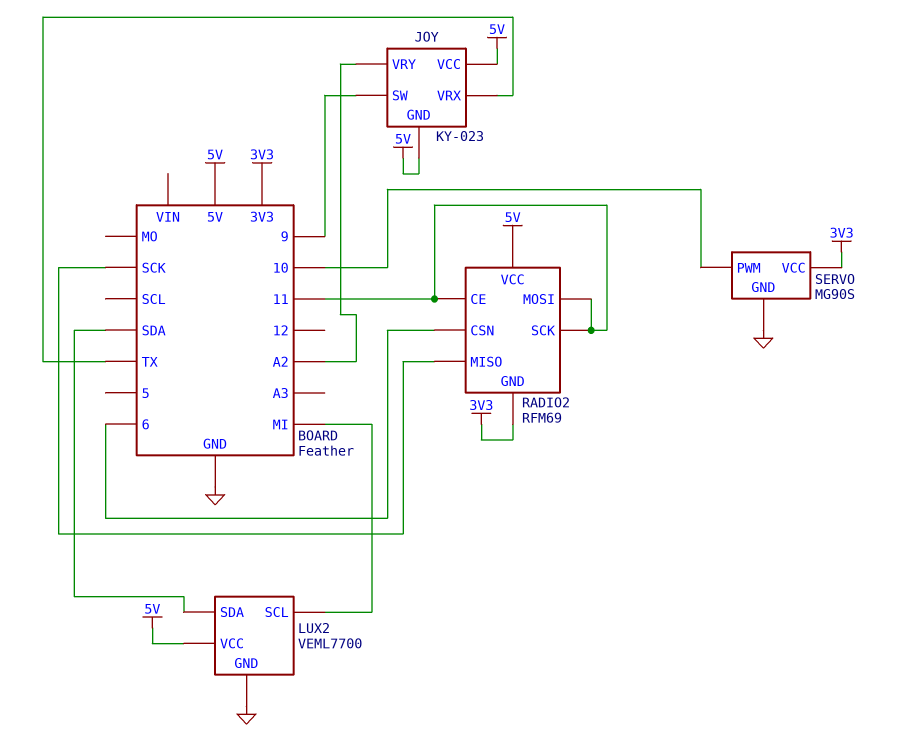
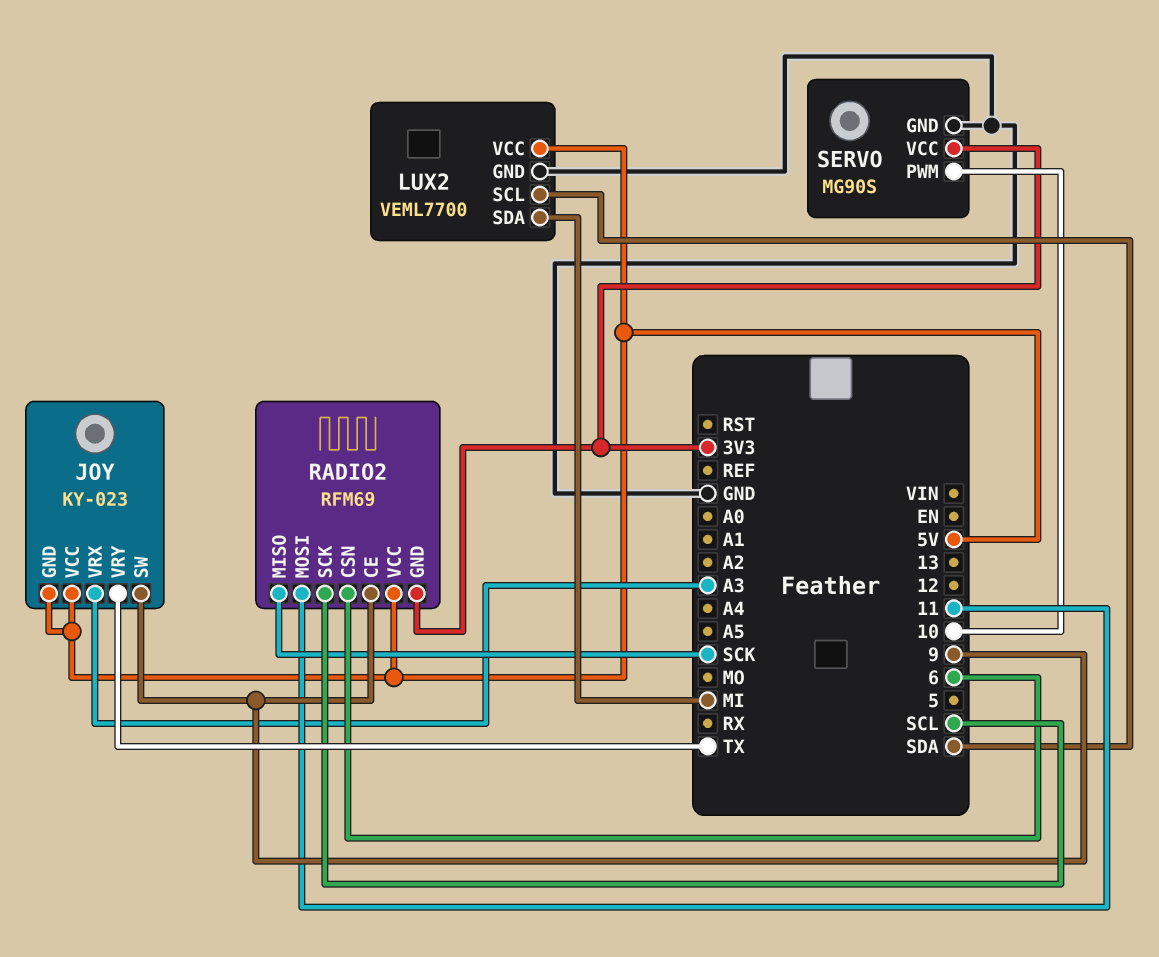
JOY pin VRX: TX -> A3
JOY pin VRY: A2 -> TX
LUX2 pin SCL: MI -> SDA
LUX2 pin SDA: SDA -> MI
RADIO2 pin CE: 11 -> 9
RADIO2 pin SCK: 11 -> SCL

